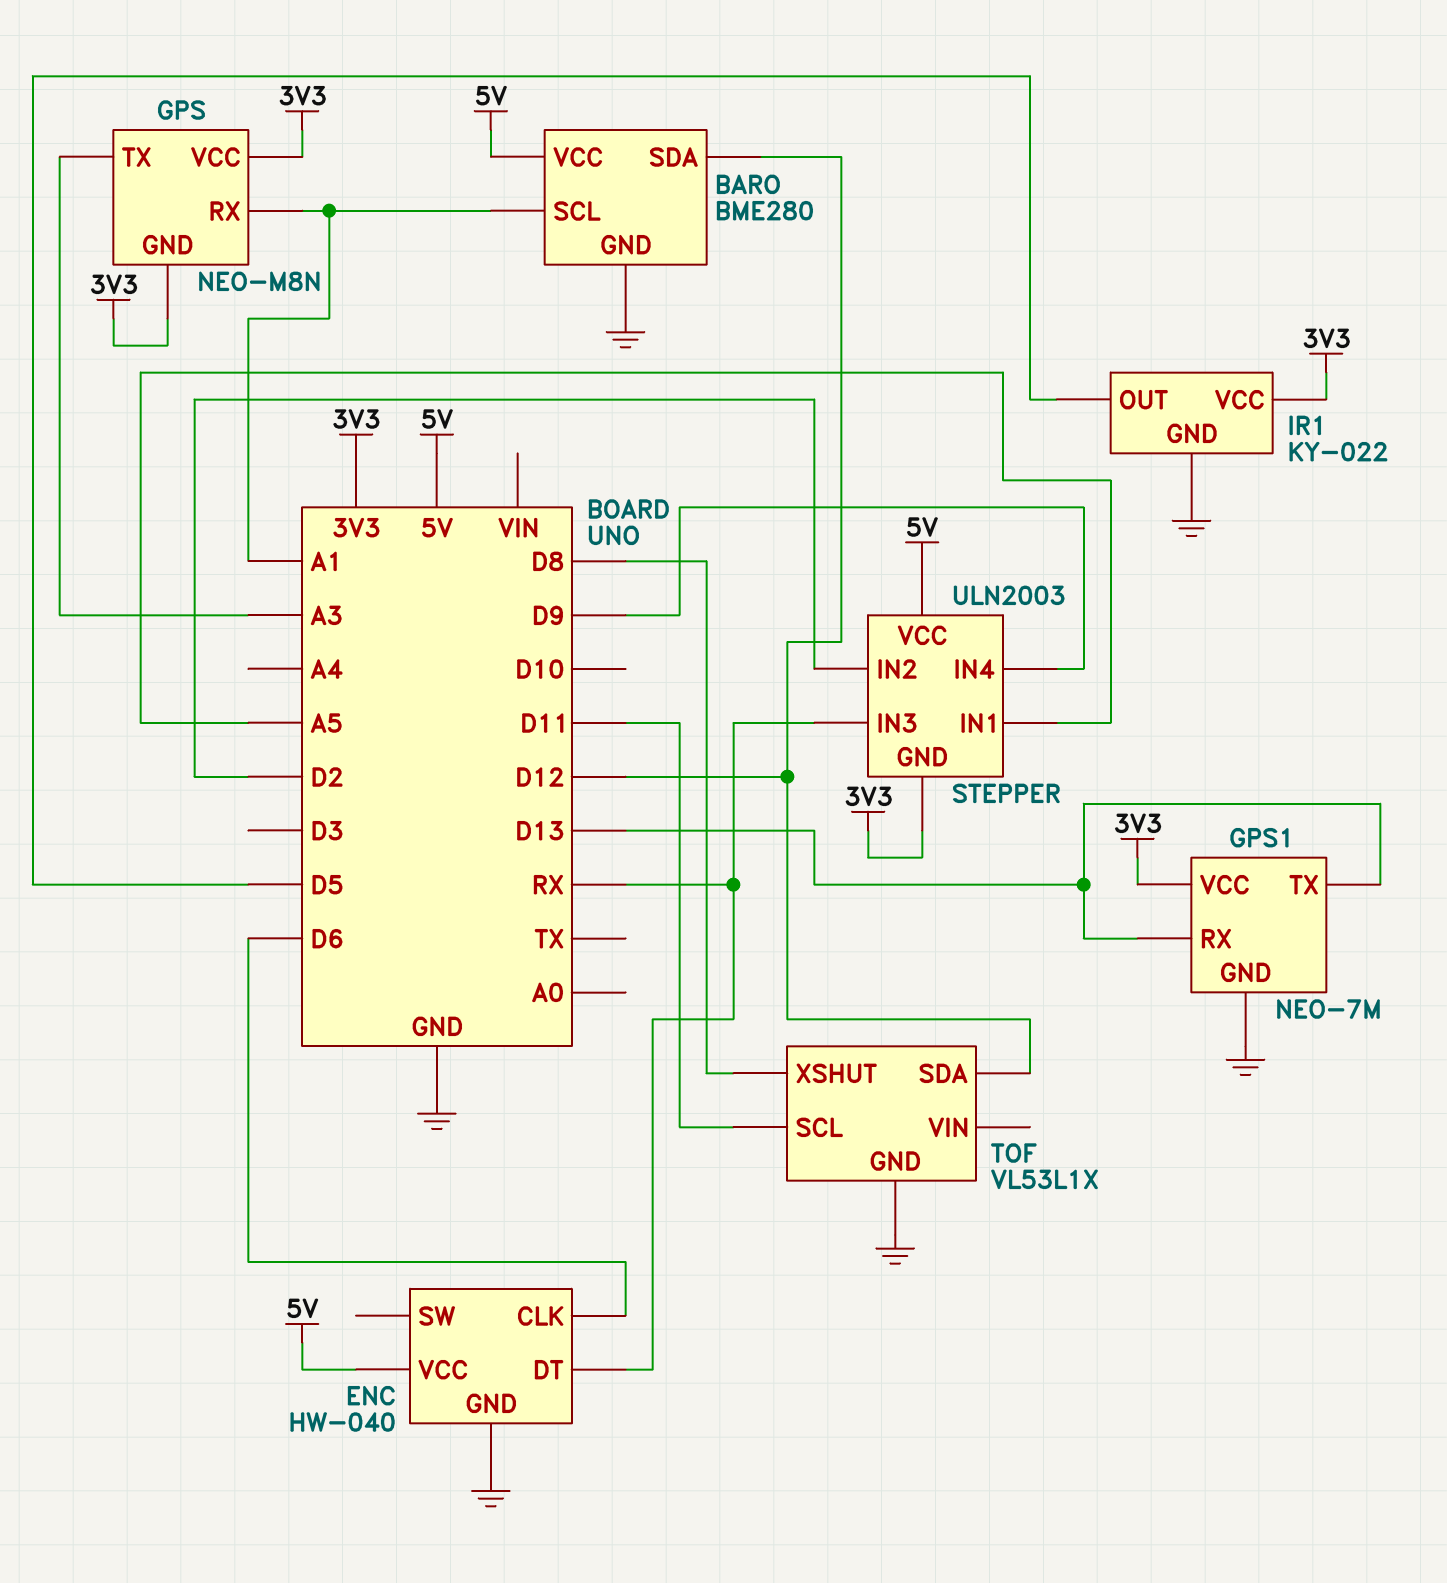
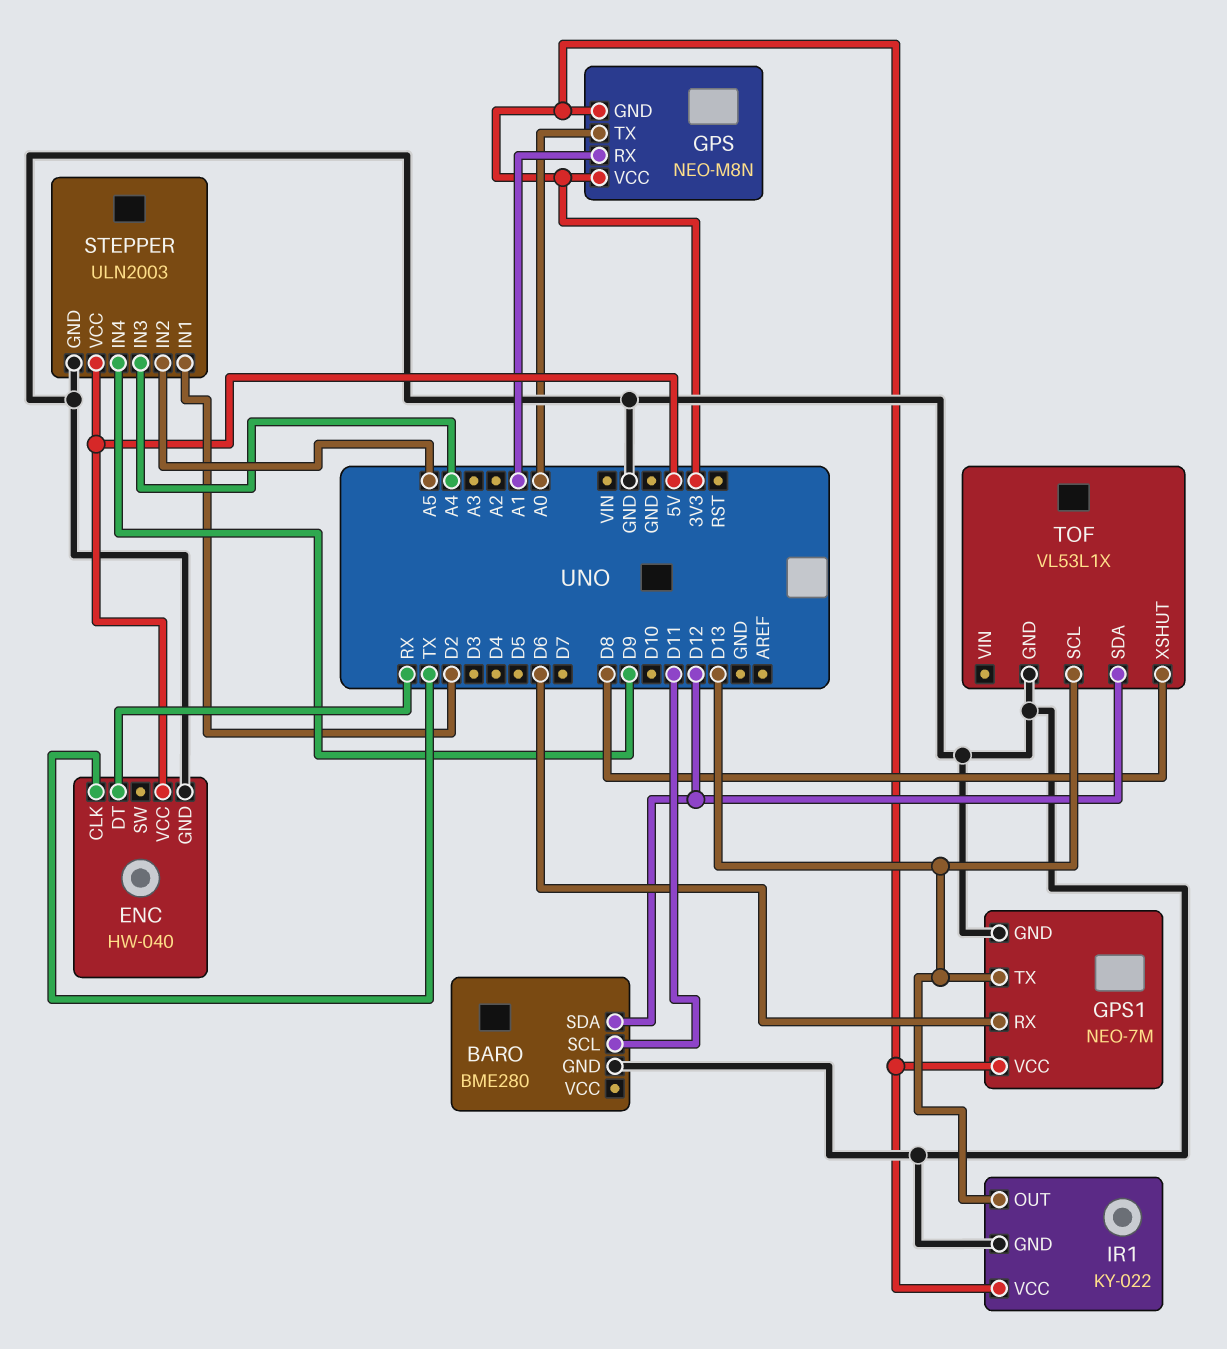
BARO pin SCL: A1 -> D11
BARO pin VCC: 5V -> none
ENC pin CLK: D6 -> TX
GPS pin TX: A3 -> A0
GPS1 pin RX: D13 -> D6
IR1 pin OUT: D5 -> D13
STEPPER pin GND: 3V3 -> GND
STEPPER pin IN1: A5 -> D2
STEPPER pin IN2: D2 -> A5
STEPPER pin IN3: RX -> A4
TOF pin SCL: D11 -> D13

